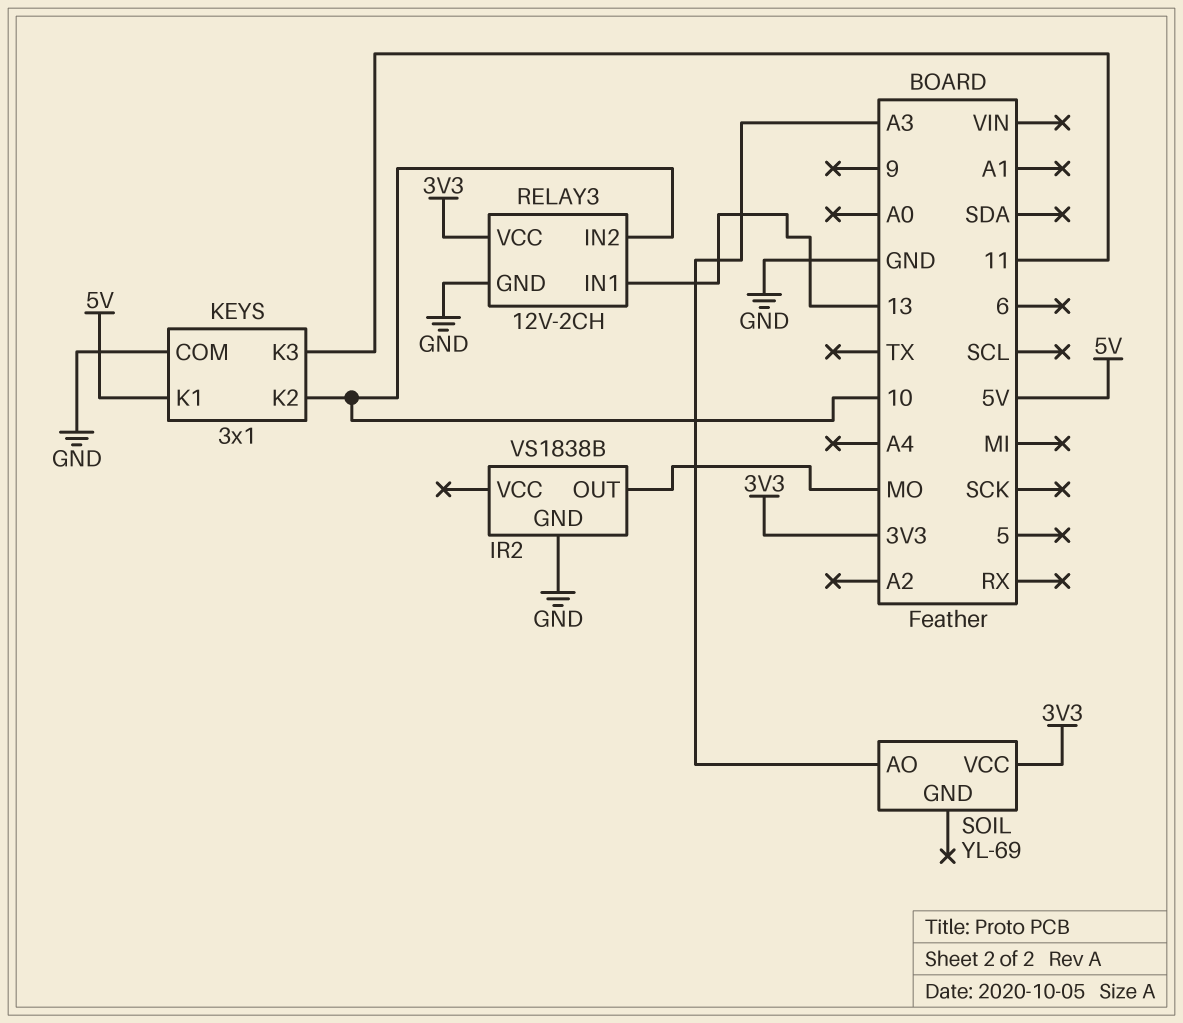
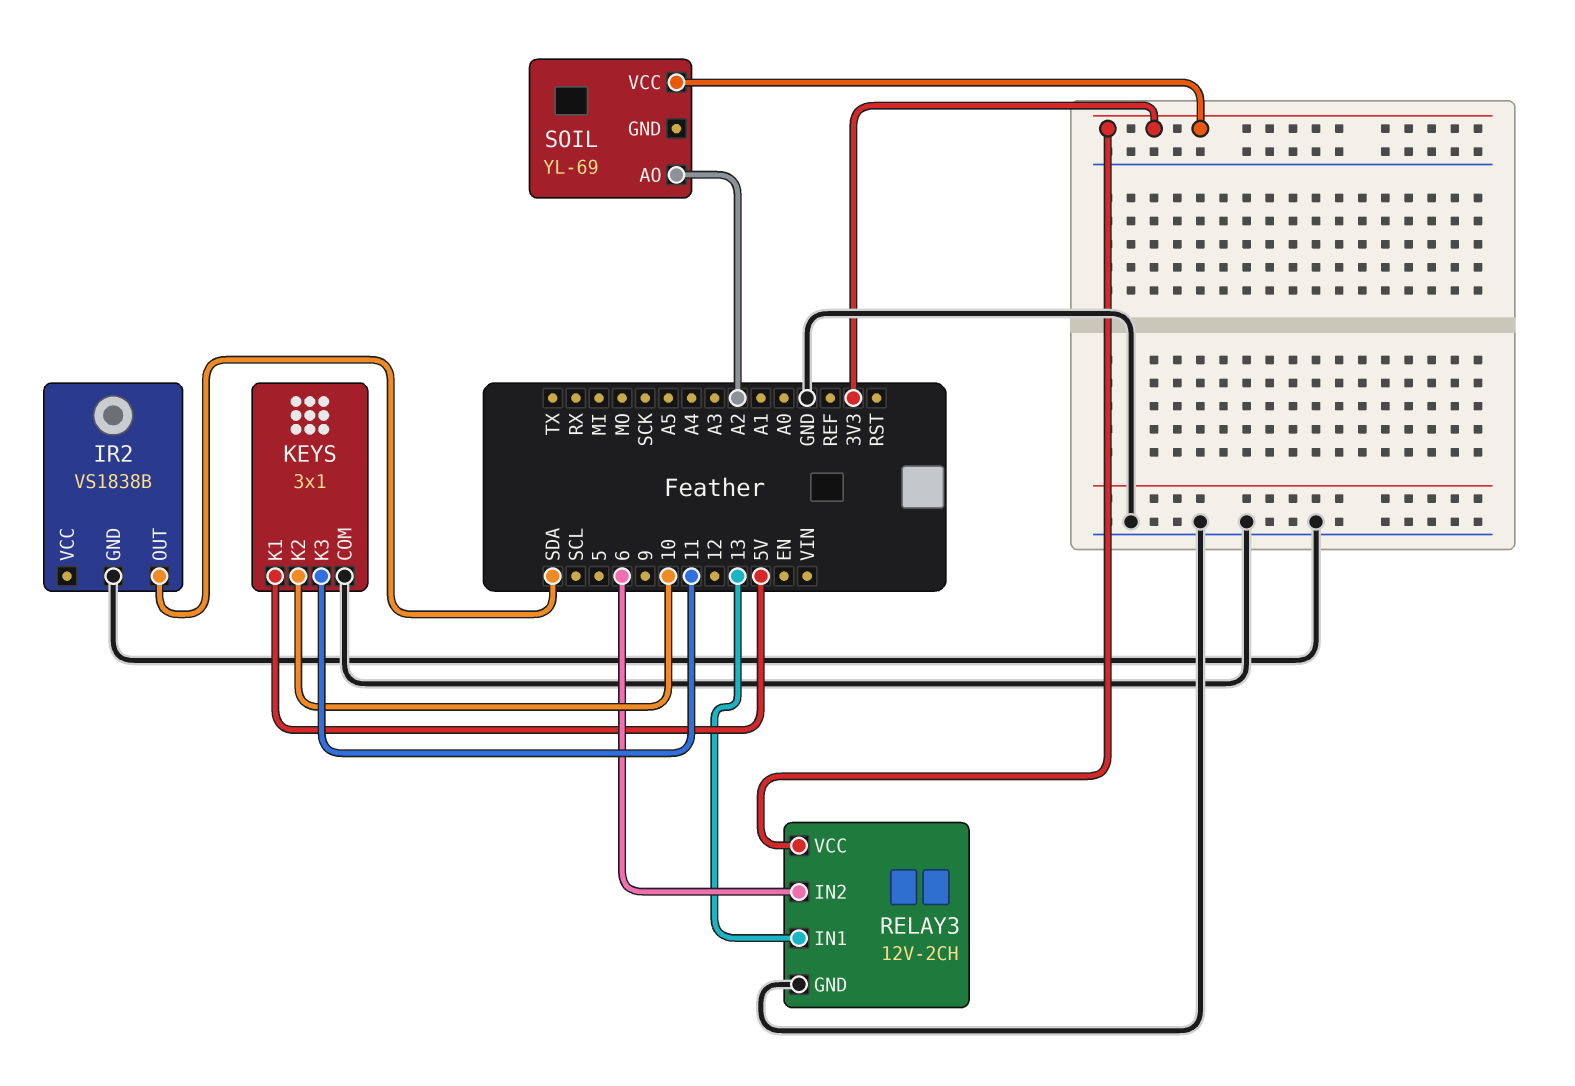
IR2 pin OUT: MO -> SDA
RELAY3 pin IN2: 10 -> 6
SOIL pin AO: A3 -> A2

